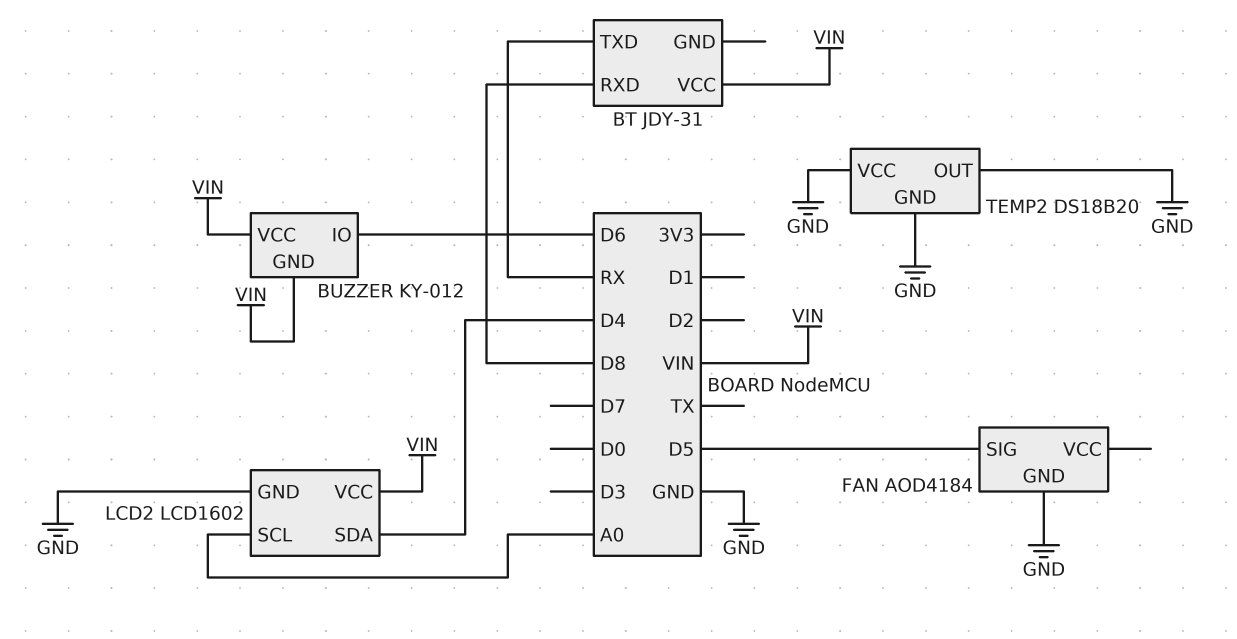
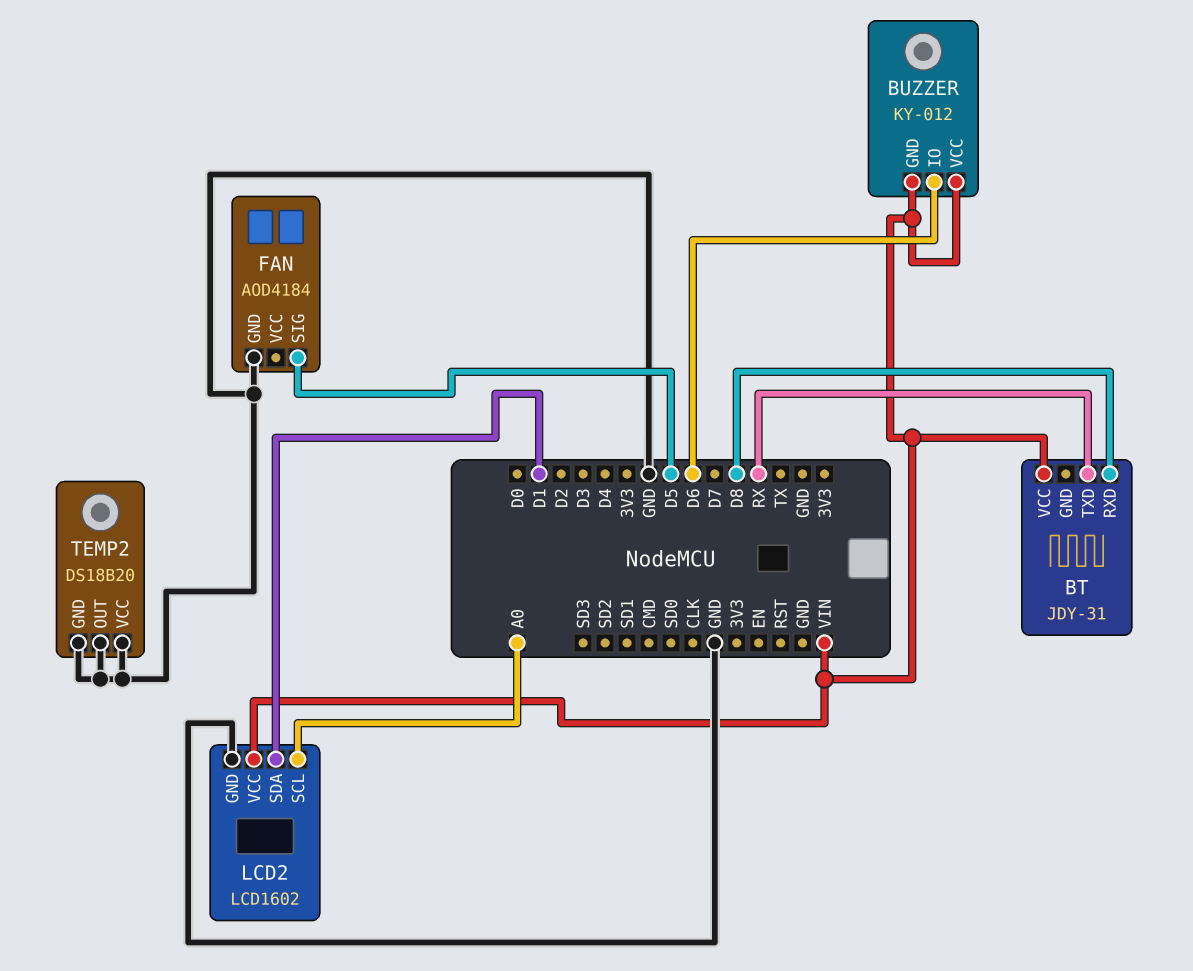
LCD2 pin SDA: D4 -> D1

